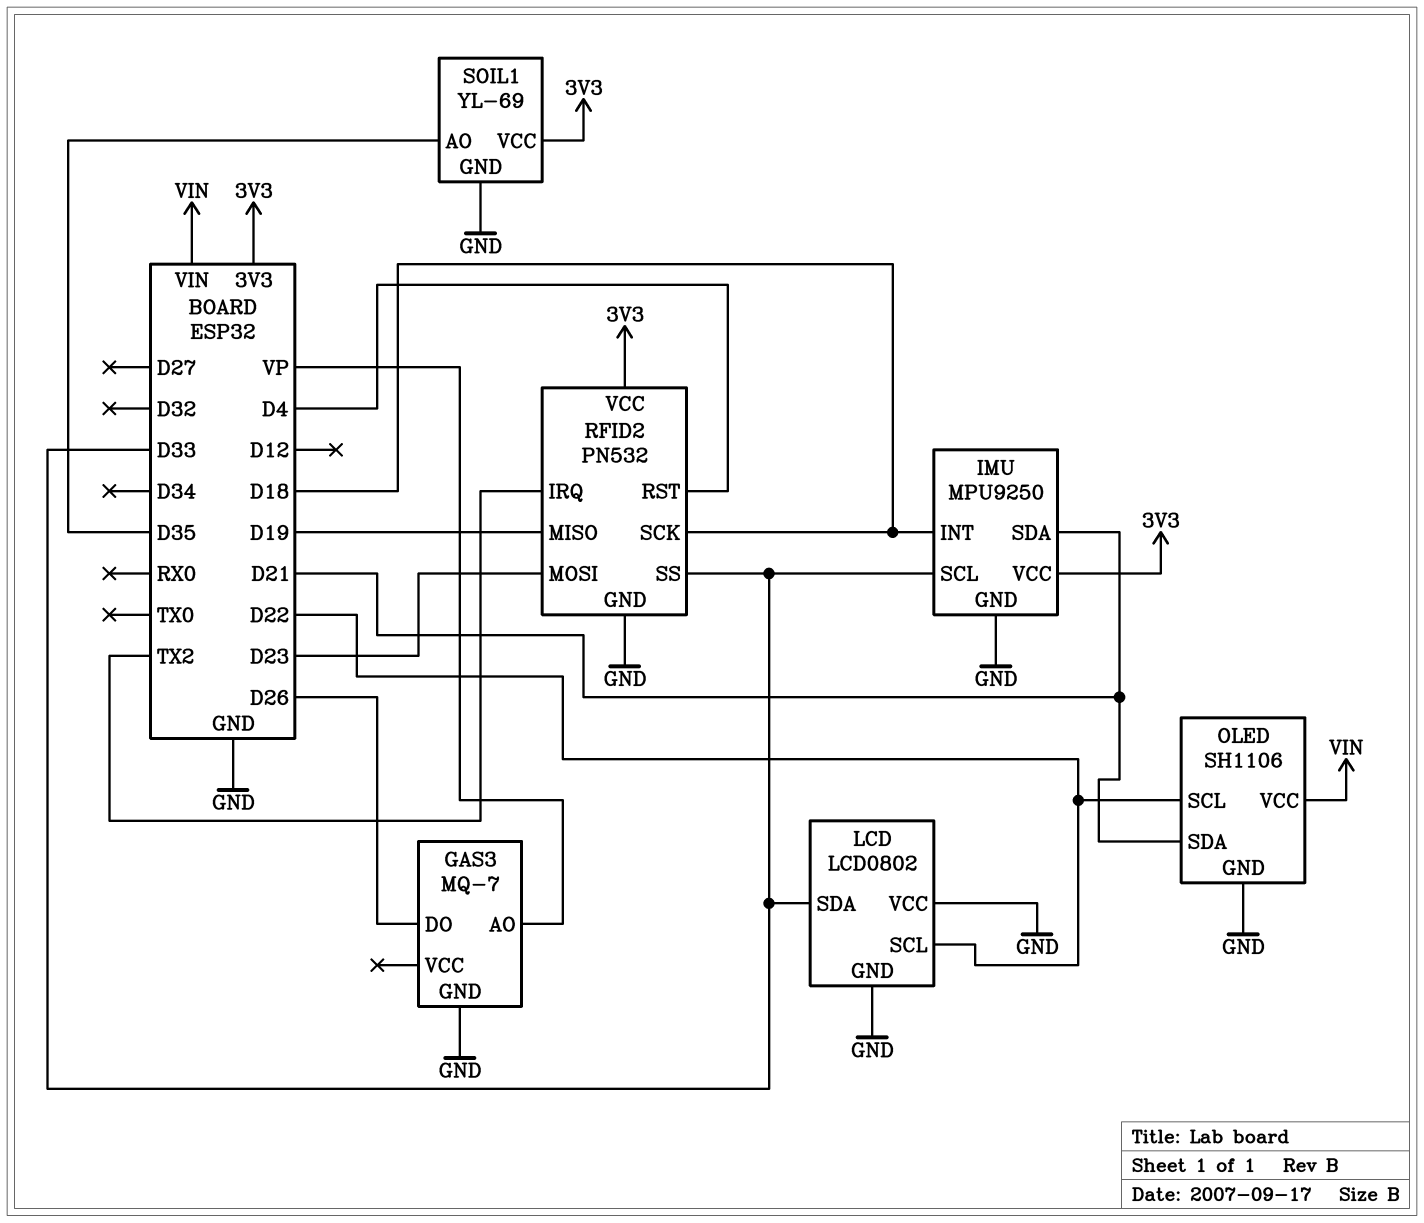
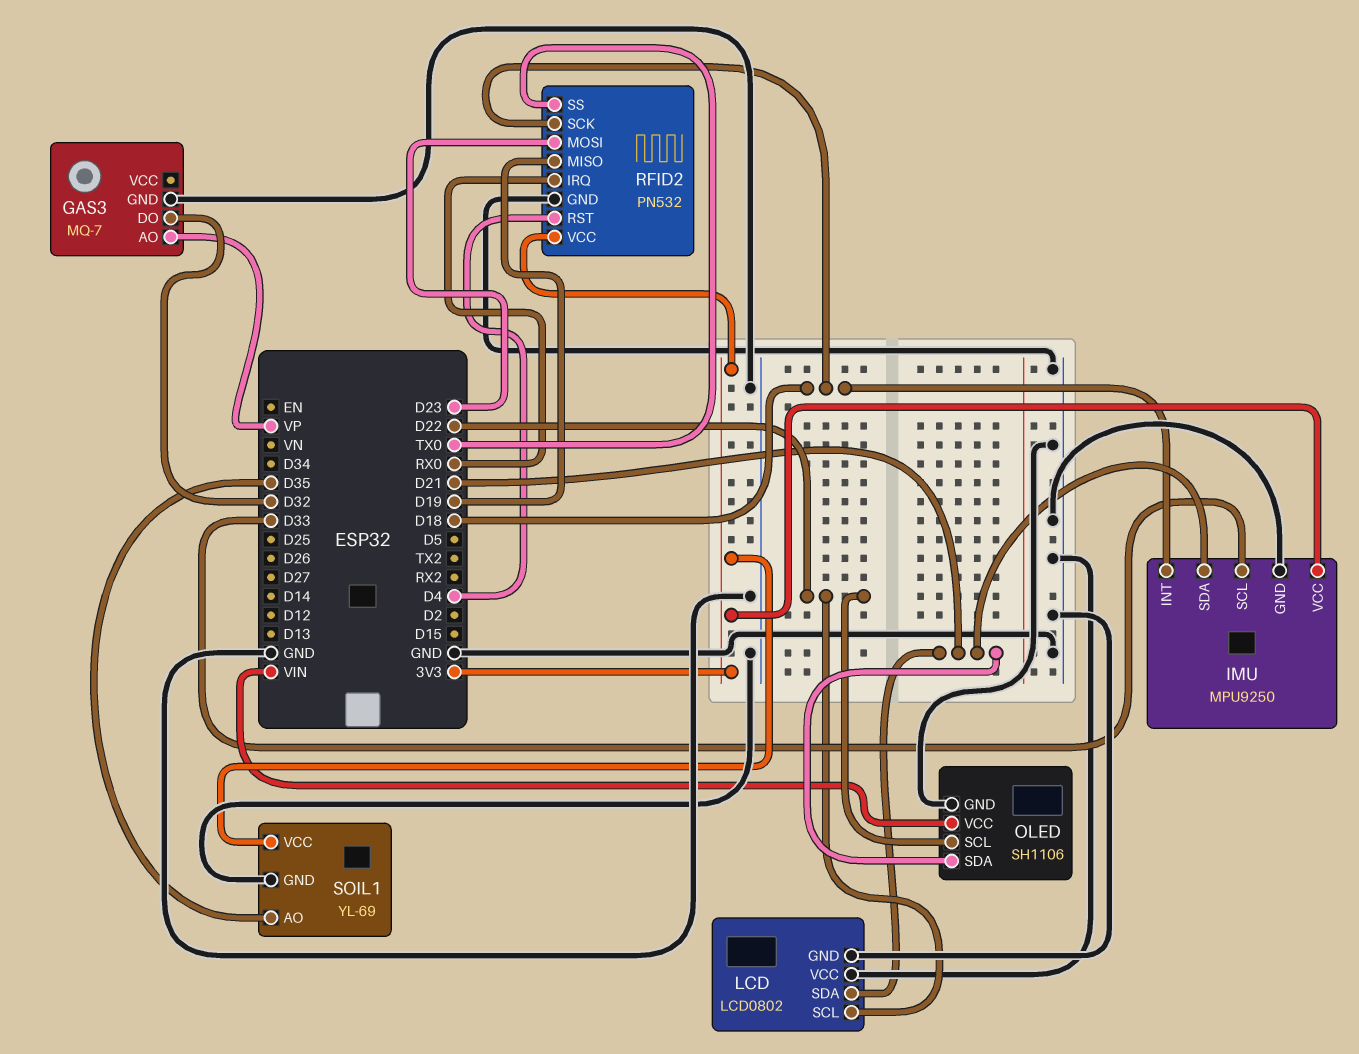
GAS3 pin DO: D26 -> D32
LCD pin SDA: D33 -> D21
RFID2 pin IRQ: TX2 -> RX0
RFID2 pin SS: D33 -> TX0

